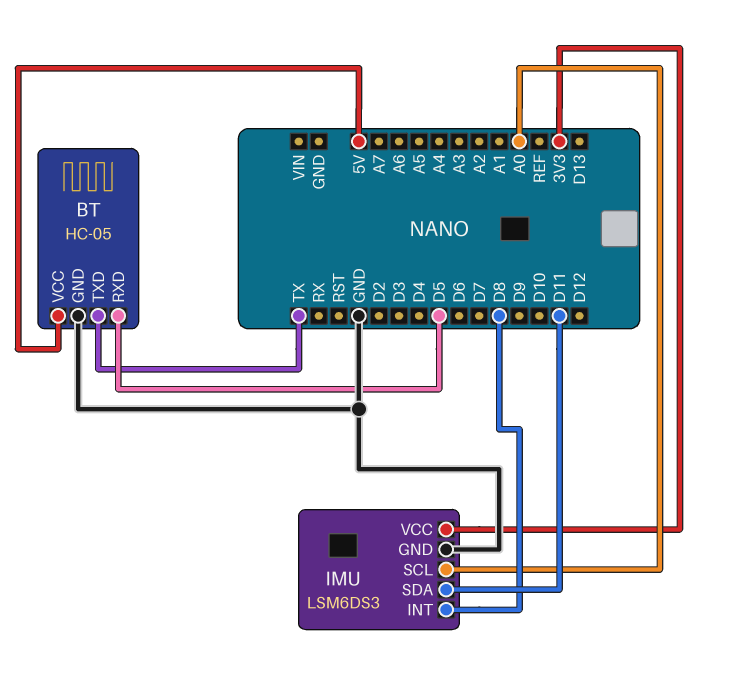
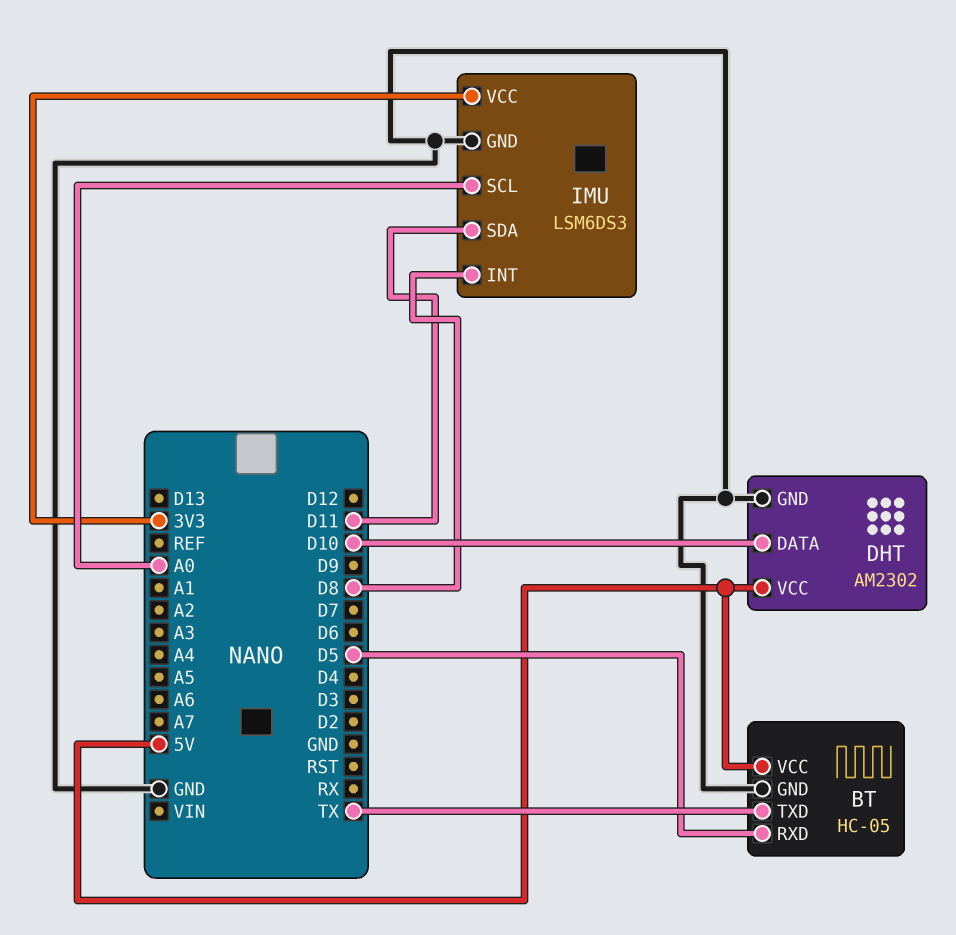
DHT: none -> AM2302
DHT pin DATA: none -> D10
DHT pin GND: none -> GND
DHT pin VCC: none -> 5V

